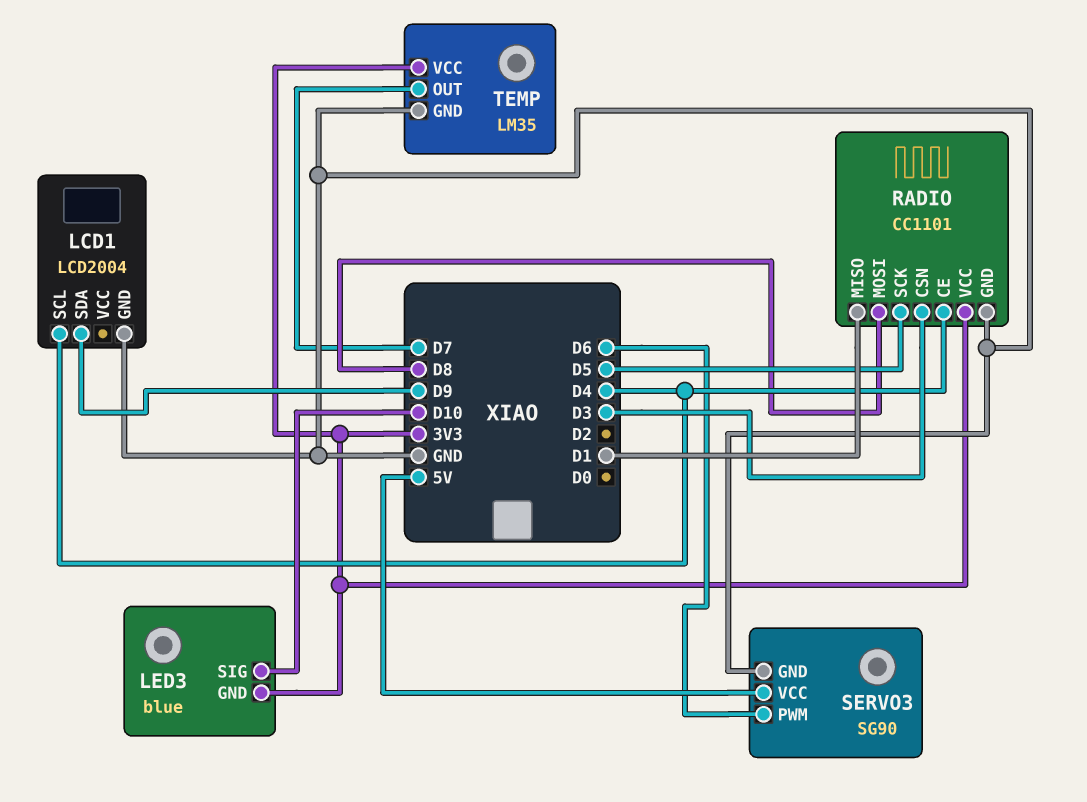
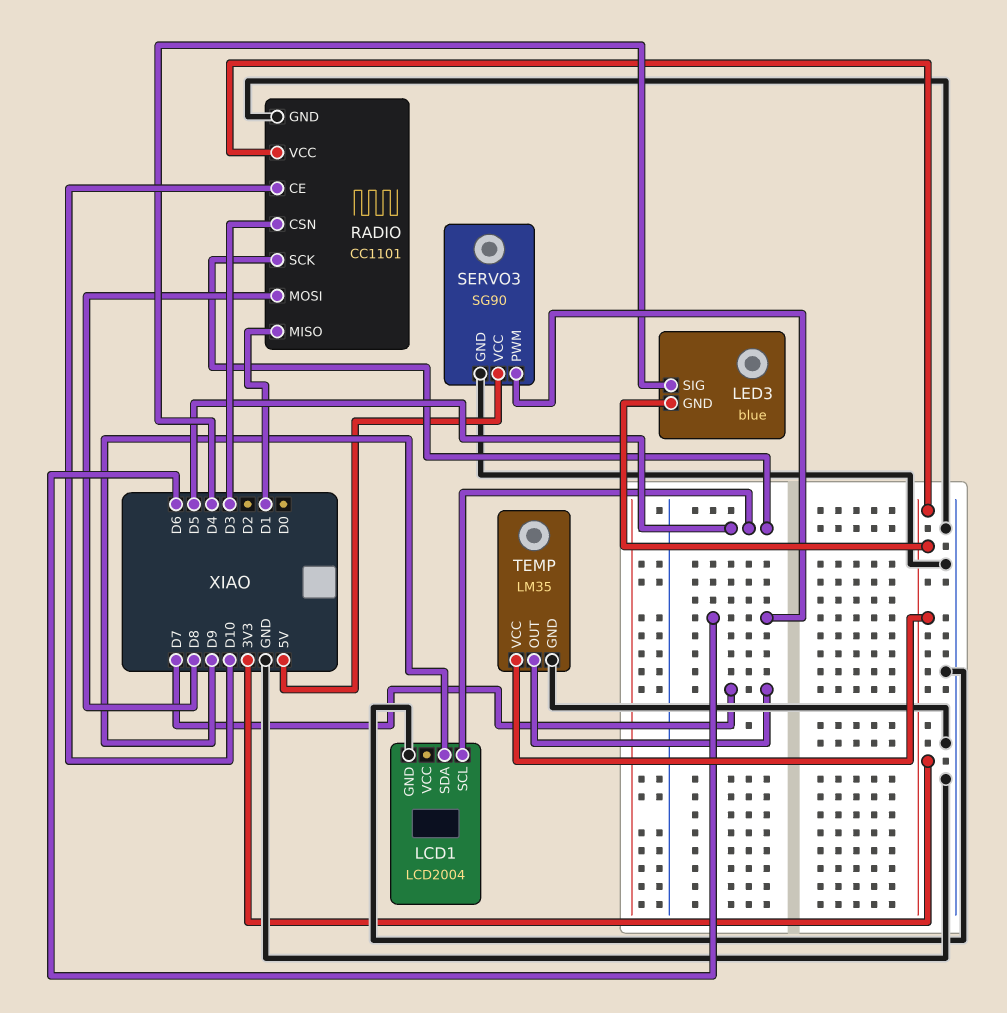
LCD1 pin SCL: D4 -> D5
LED3 pin SIG: D10 -> D4
RADIO pin CE: D4 -> D10

